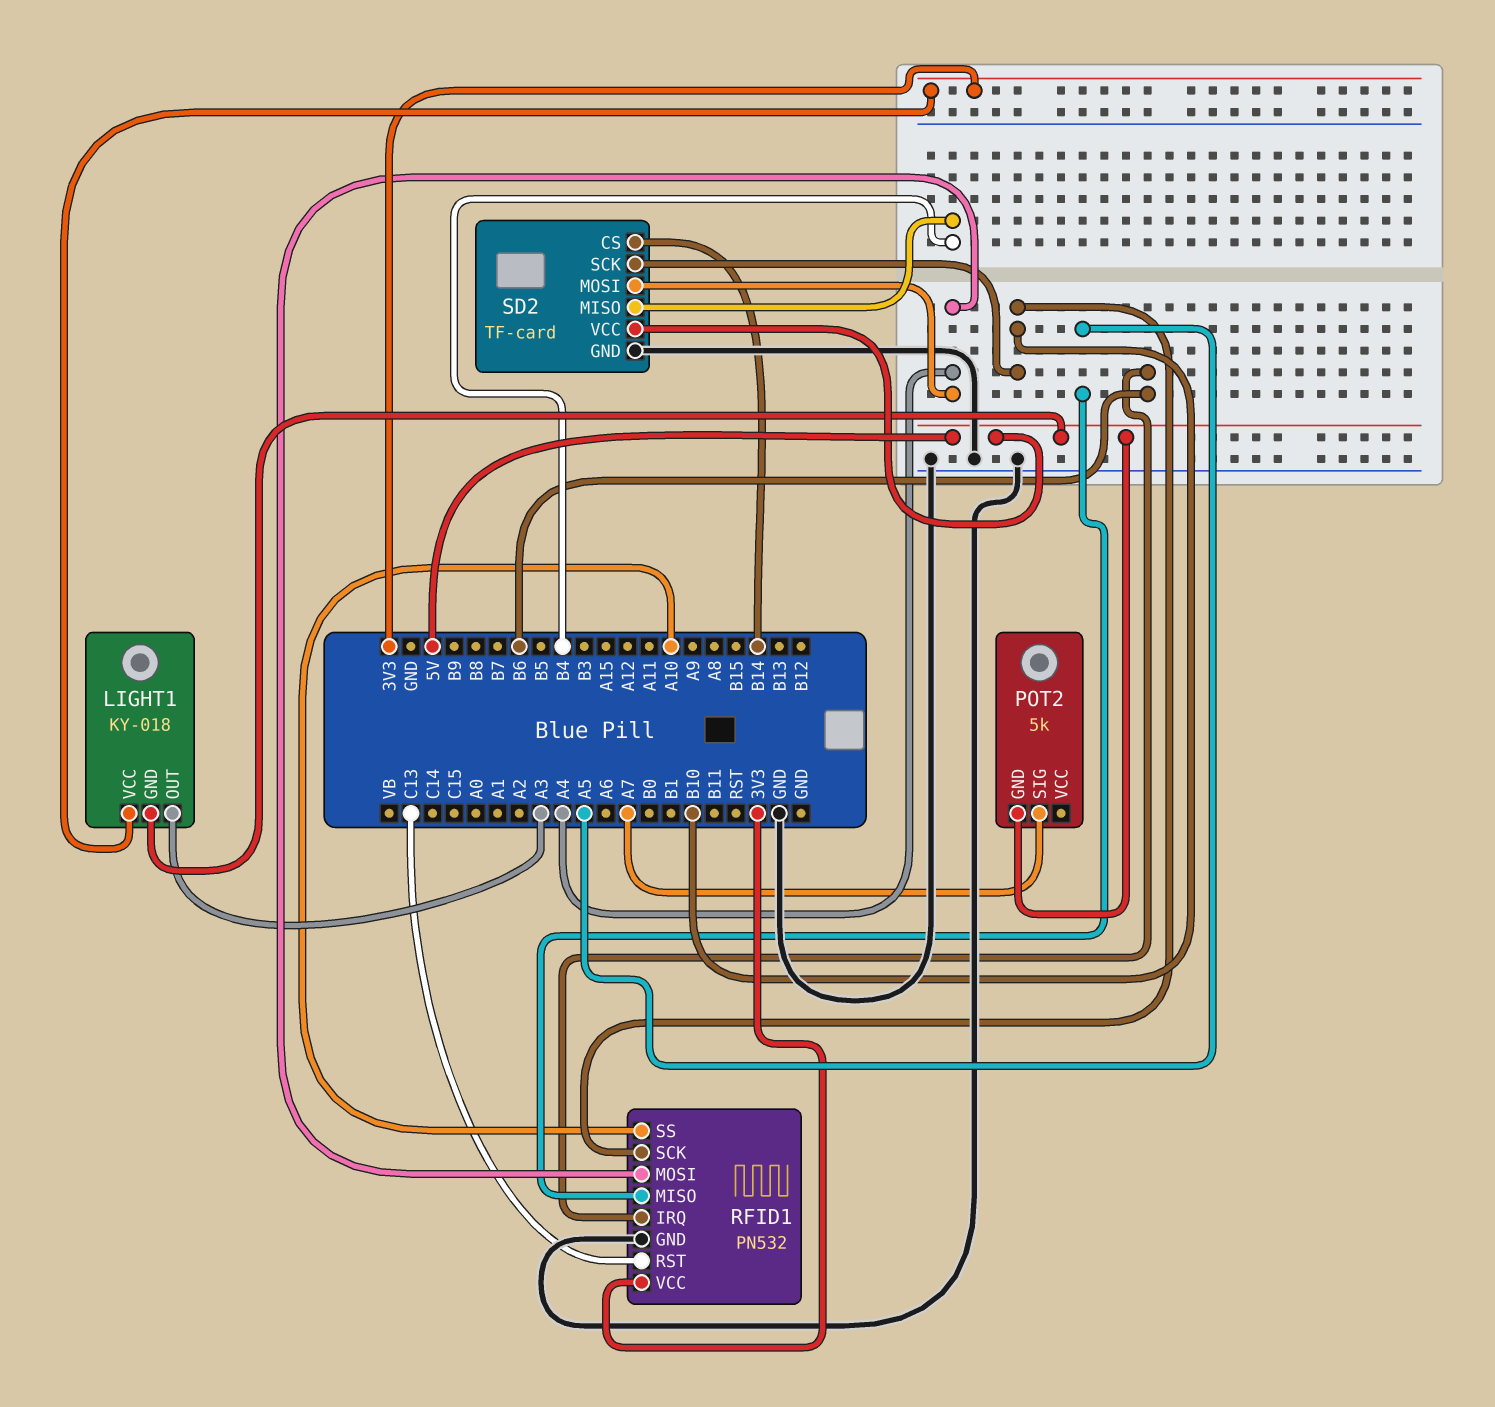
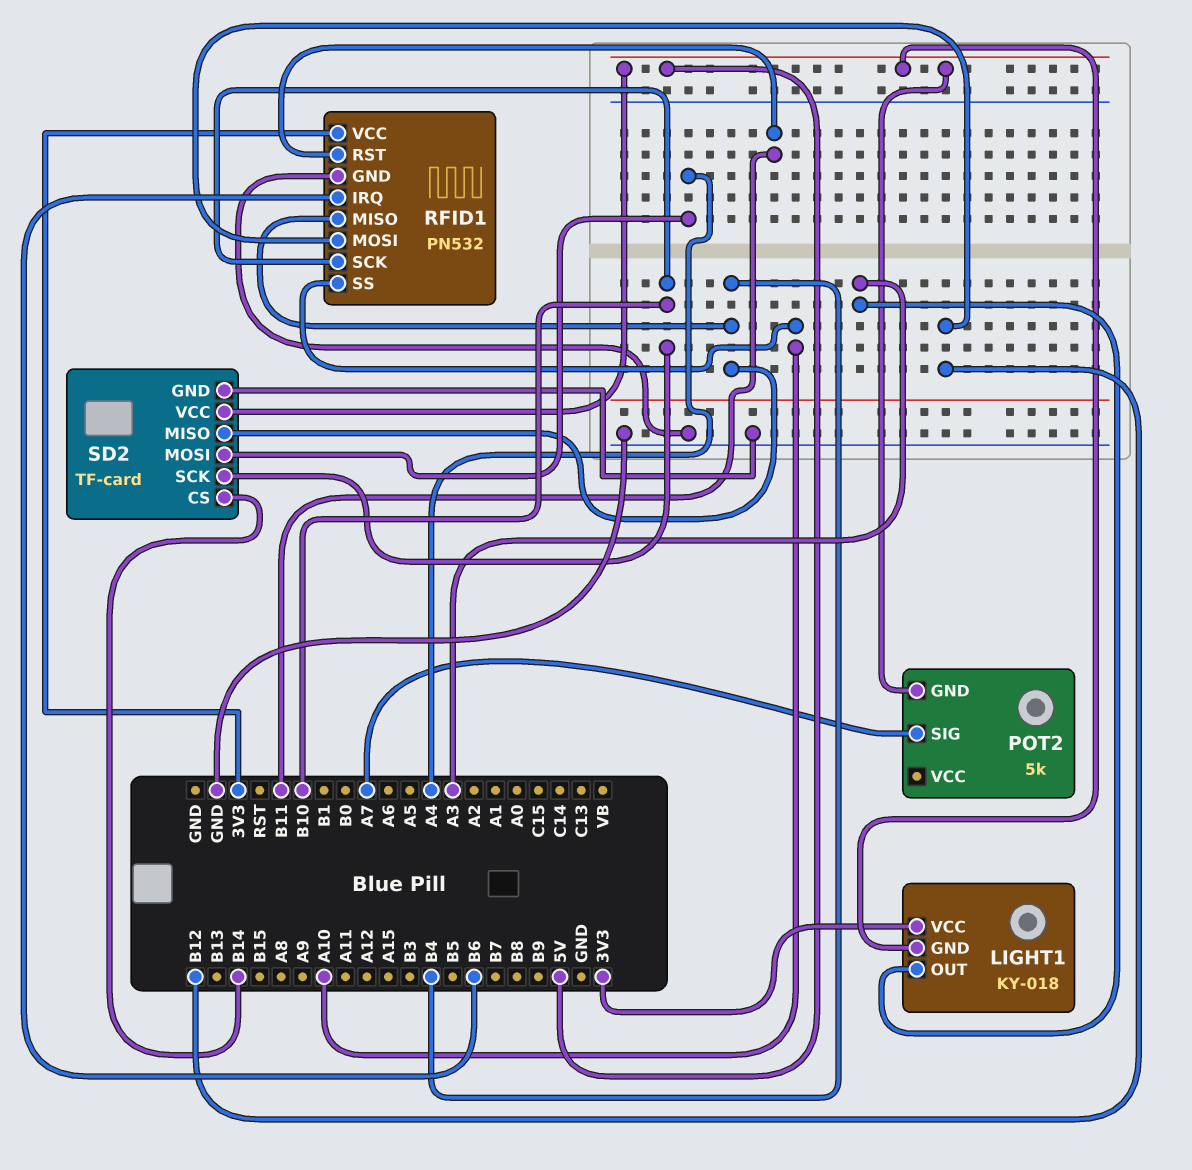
RFID1 pin MISO: A5 -> B4
RFID1 pin MOSI: A4 -> B12
RFID1 pin RST: C13 -> B11

